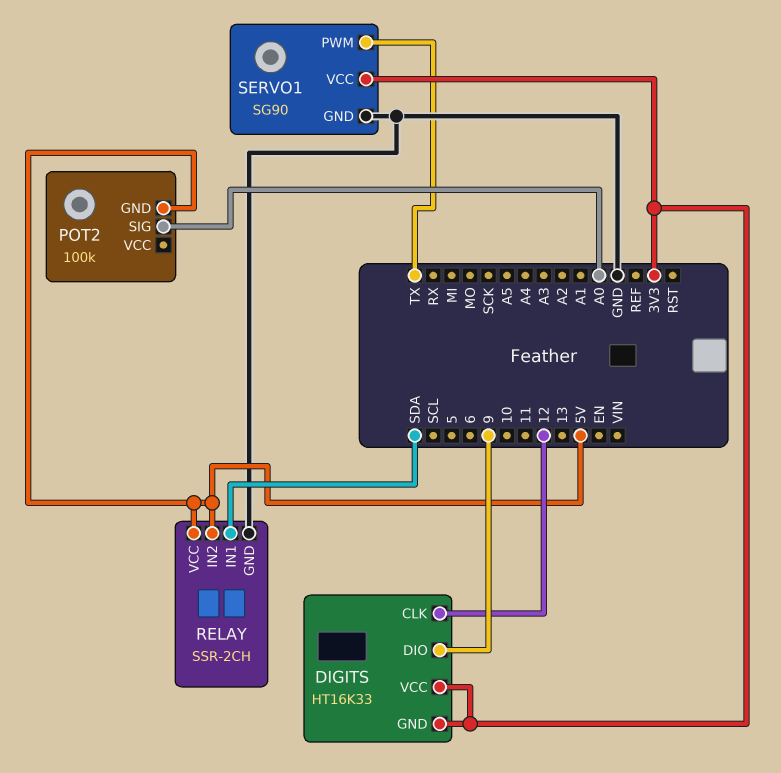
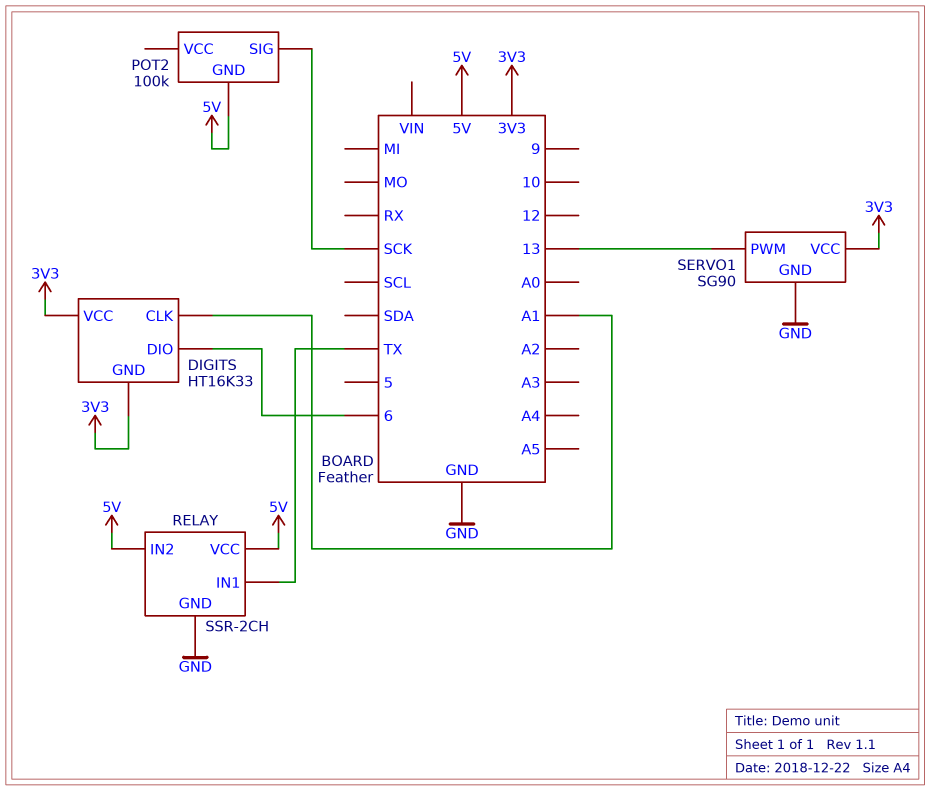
DIGITS pin CLK: 12 -> A1
DIGITS pin DIO: 9 -> 6
POT2 pin SIG: A0 -> SCK
RELAY pin IN1: SDA -> TX
SERVO1 pin PWM: TX -> 13

